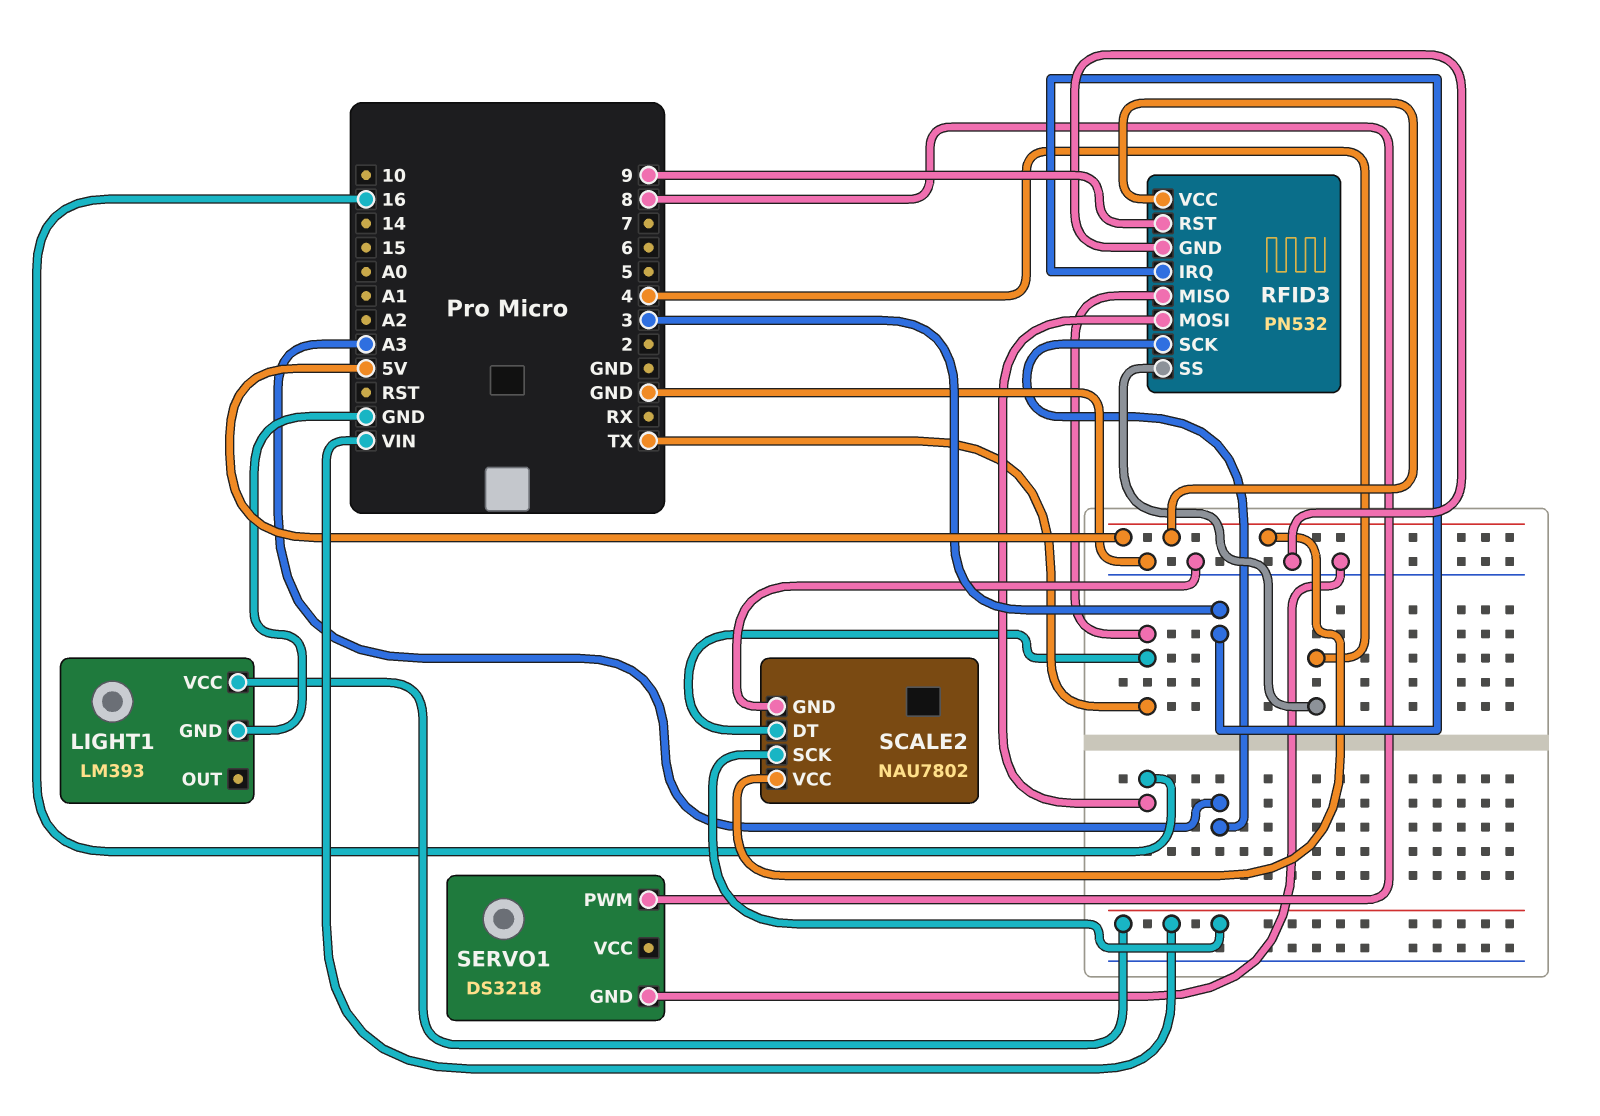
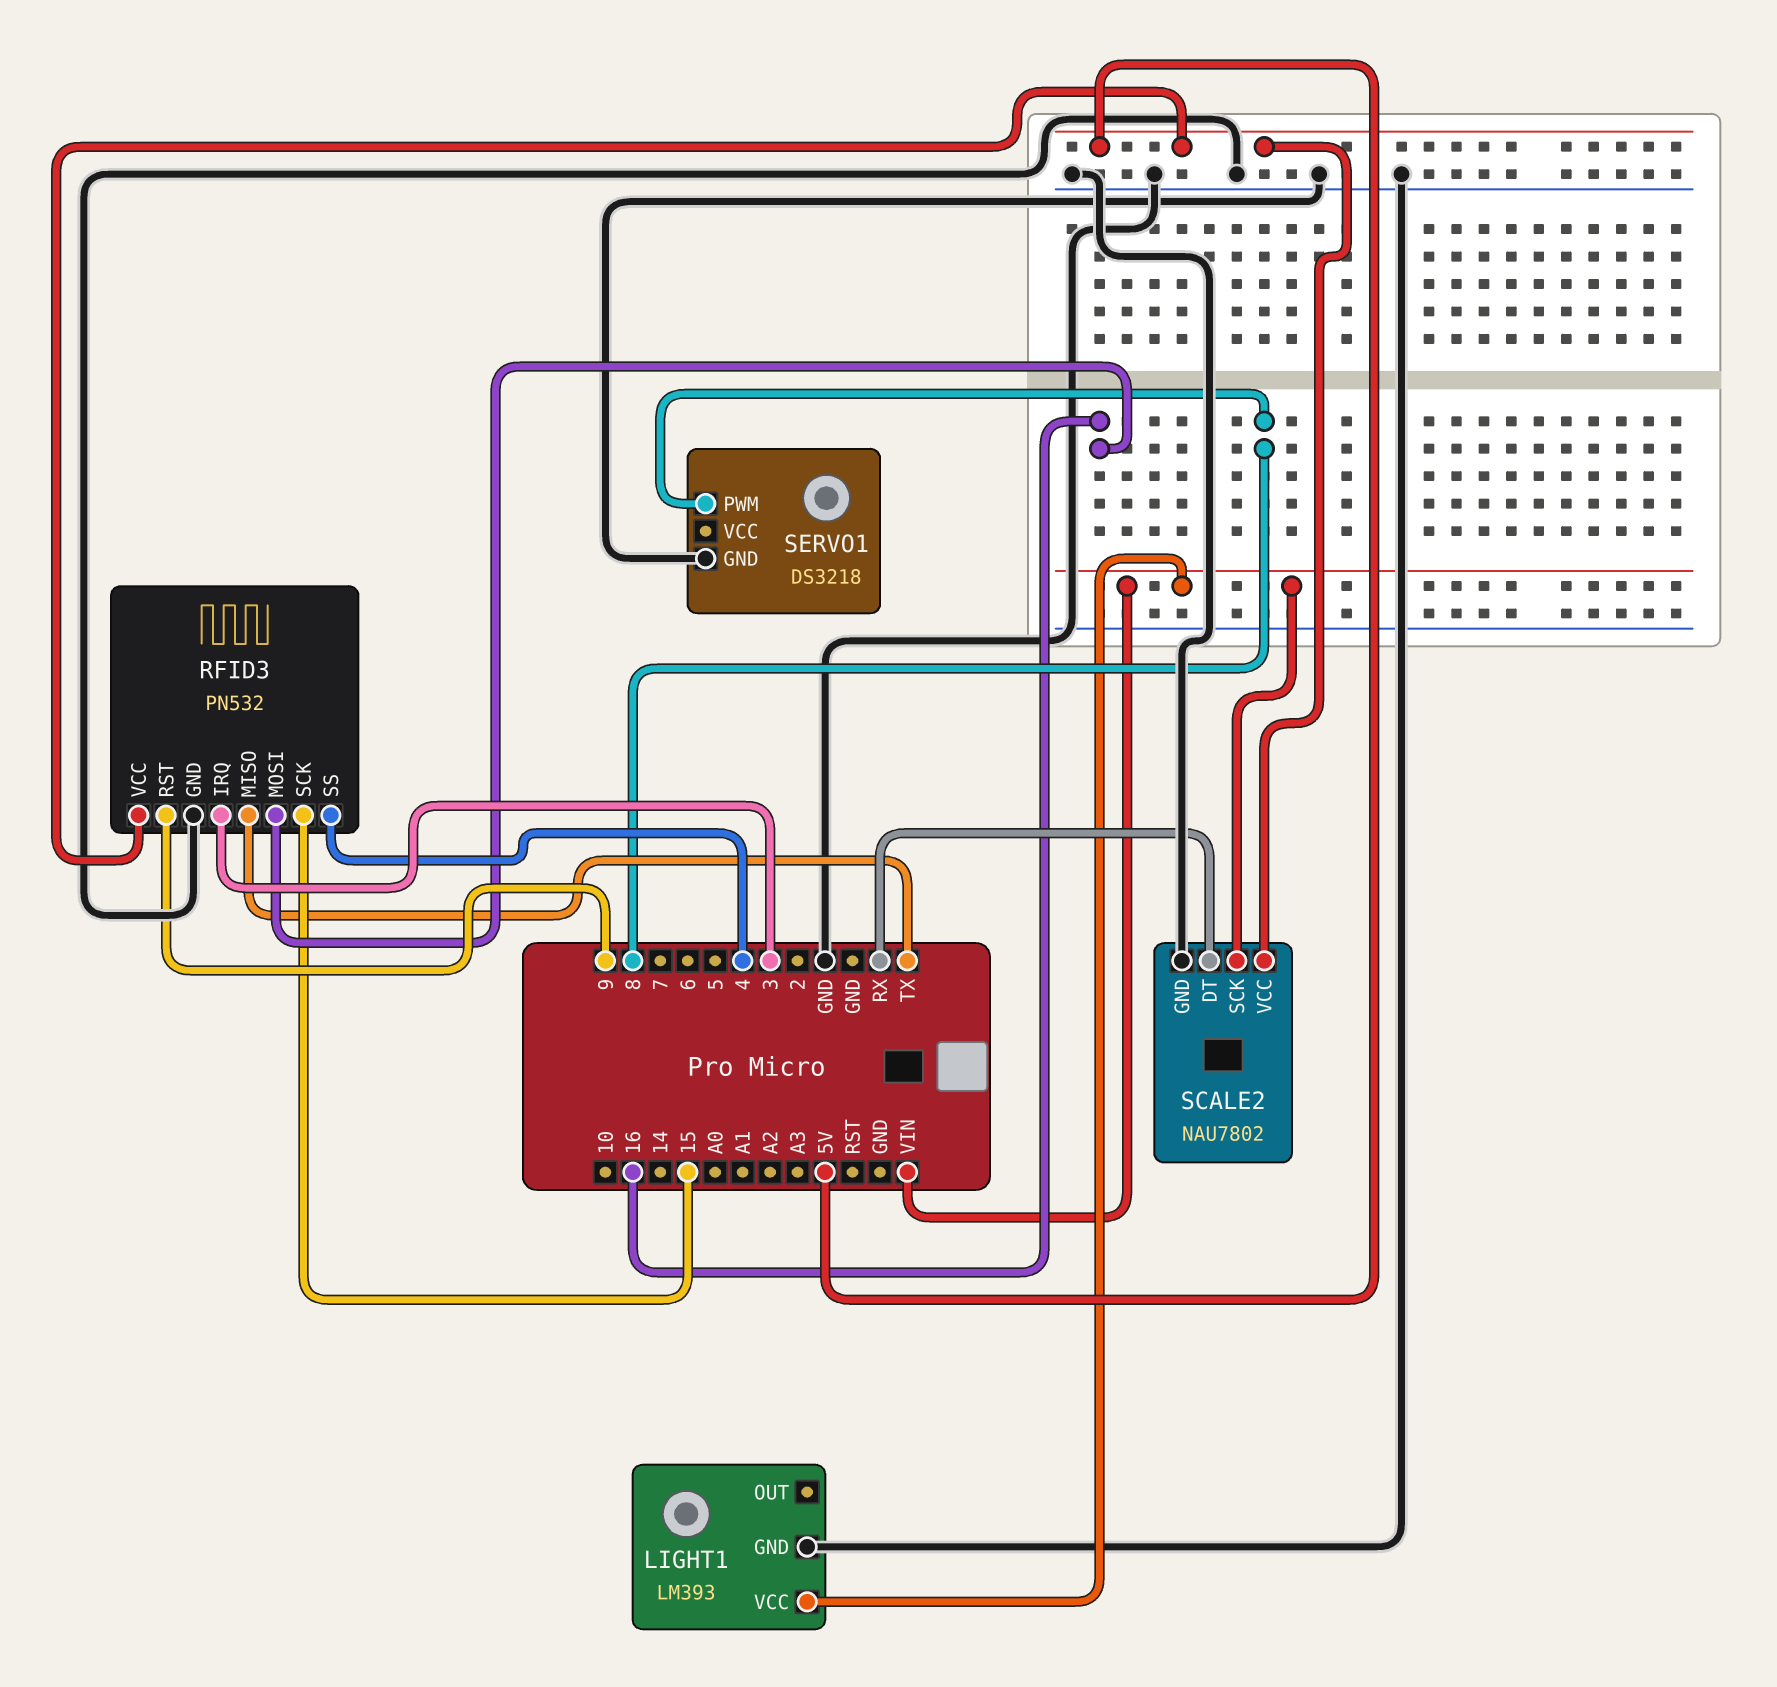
RFID3 pin SCK: A3 -> 15
SCALE2 pin DT: TX -> RX

